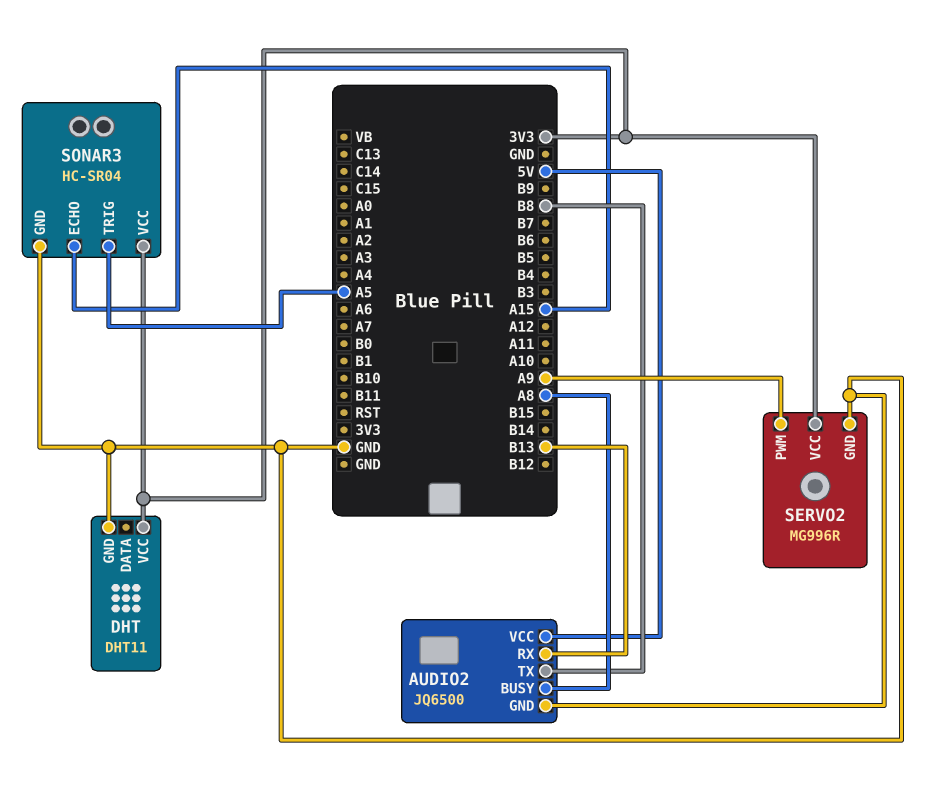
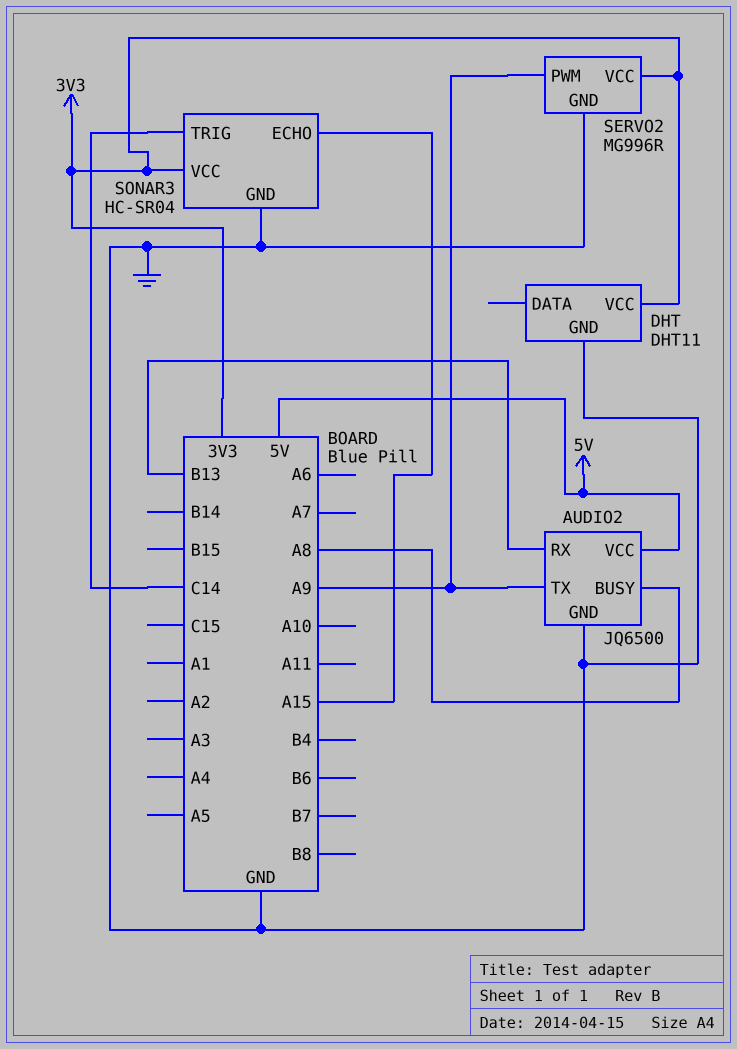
AUDIO2 pin TX: B8 -> A9
SONAR3 pin TRIG: A5 -> C14

